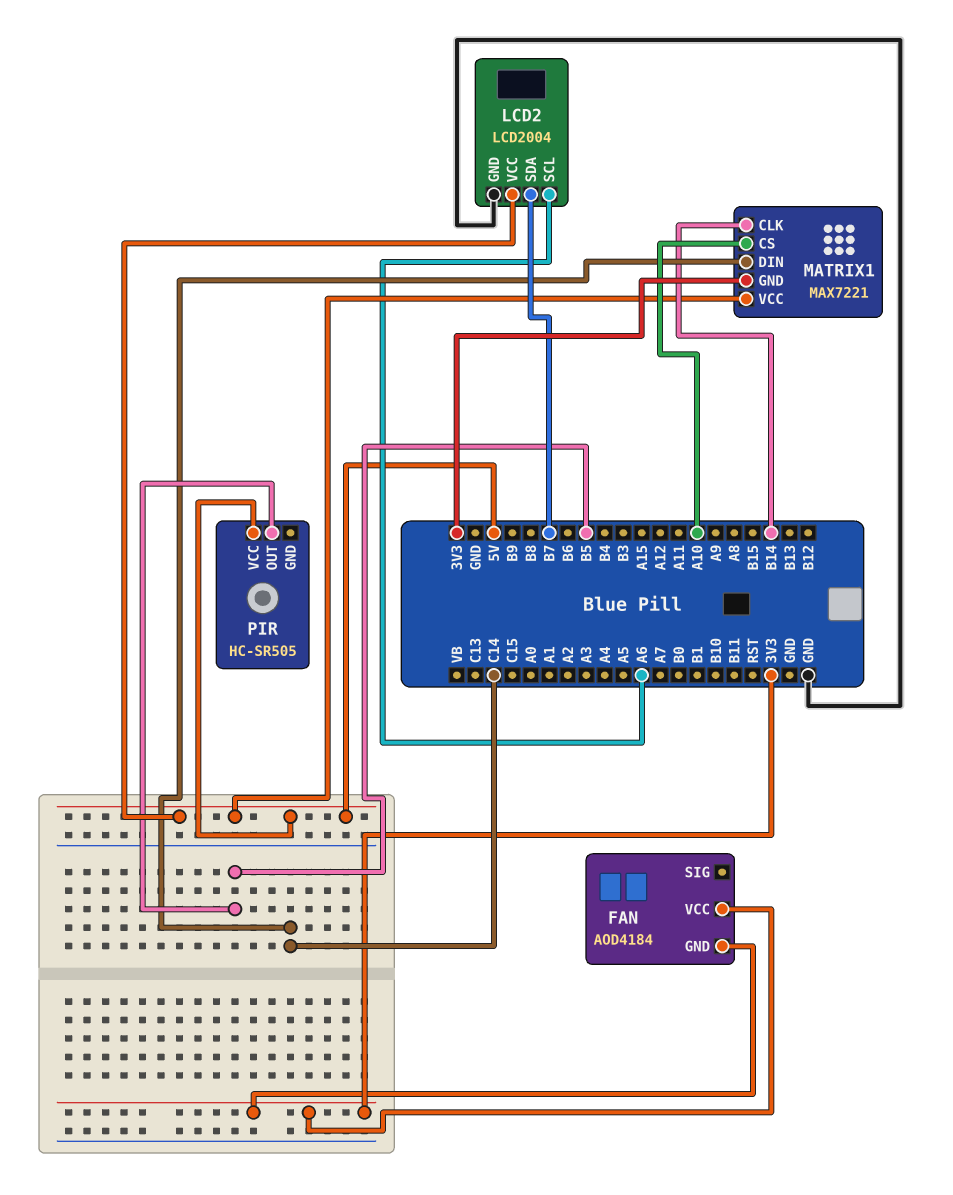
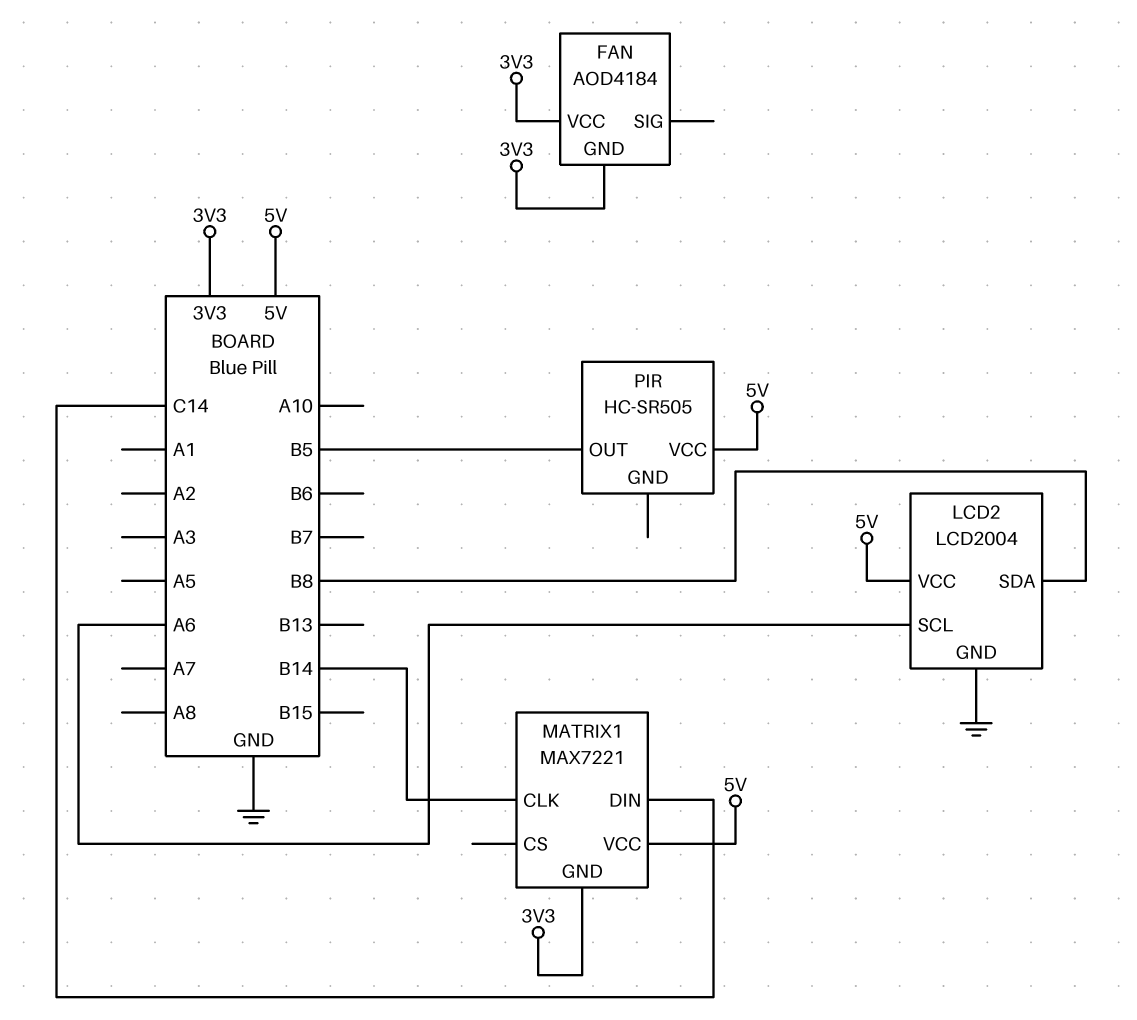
LCD2 pin SDA: B7 -> B8
MATRIX1 pin CS: A10 -> none

